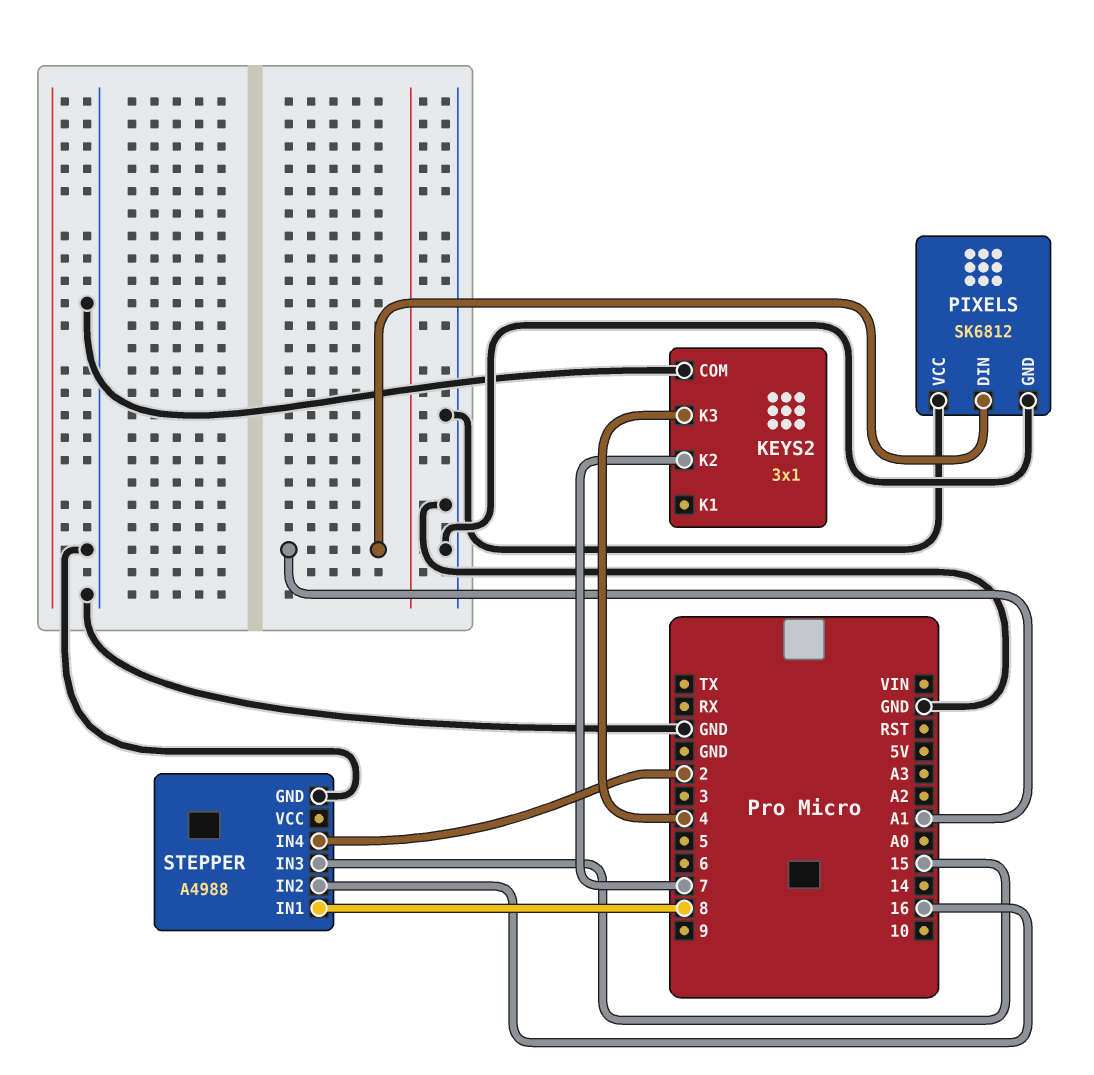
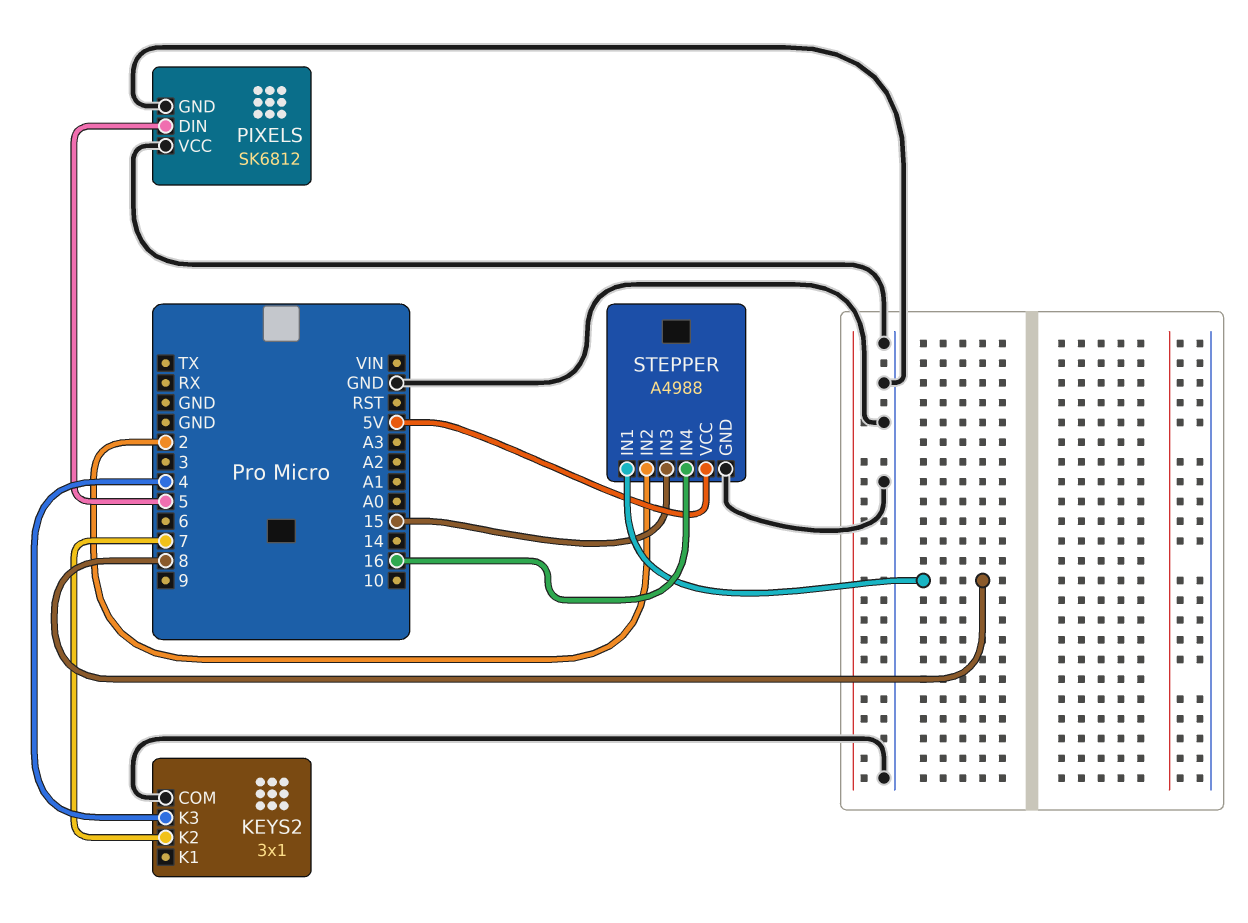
PIXELS pin DIN: A1 -> 5
STEPPER pin IN2: 16 -> 2
STEPPER pin IN4: 2 -> 16
STEPPER pin VCC: none -> 5V

